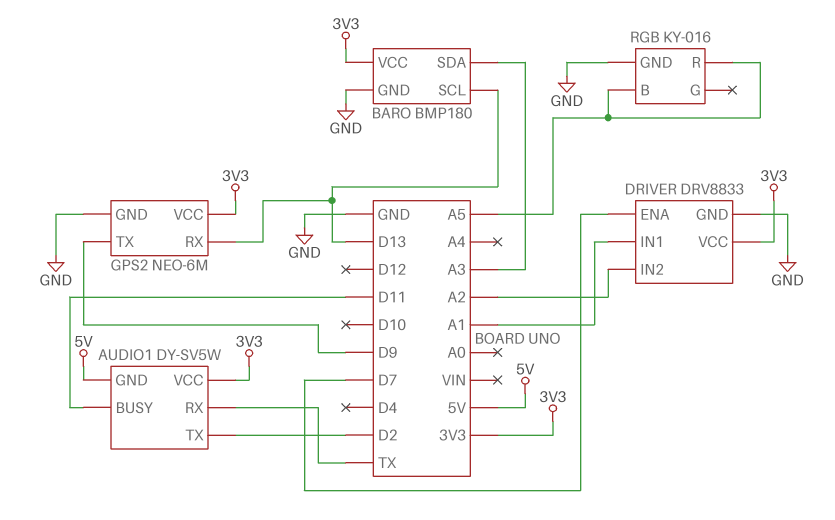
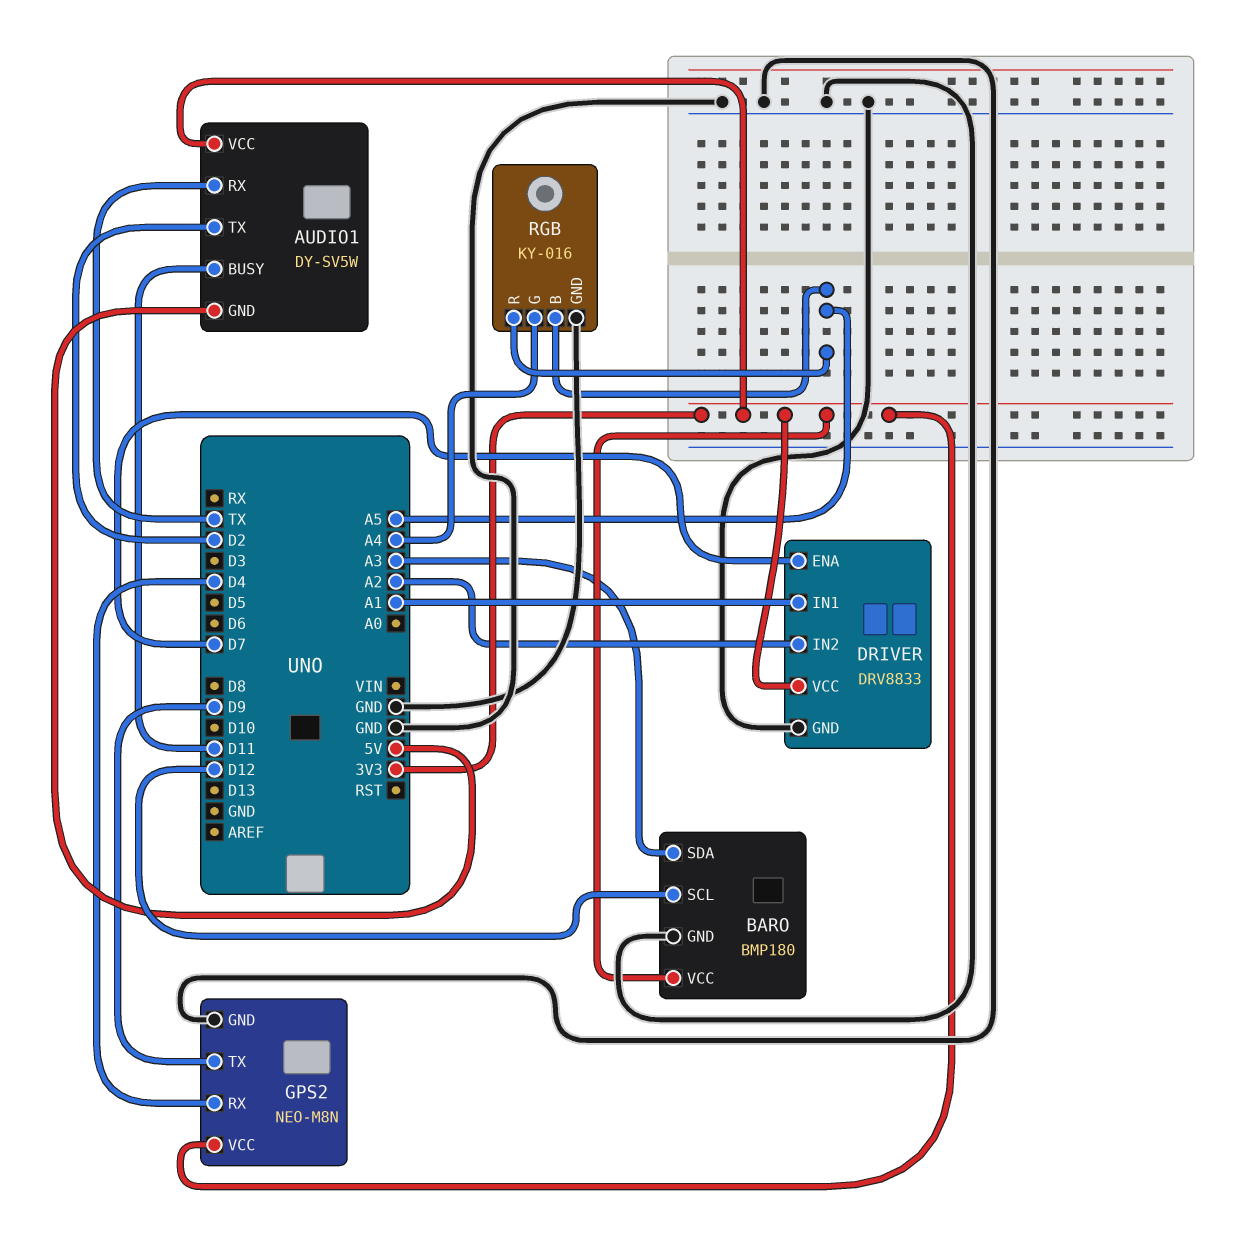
BARO pin SCL: D13 -> D12
GPS2: NEO-6M -> NEO-M8N
GPS2 pin RX: D13 -> D4
RGB pin G: none -> A4

